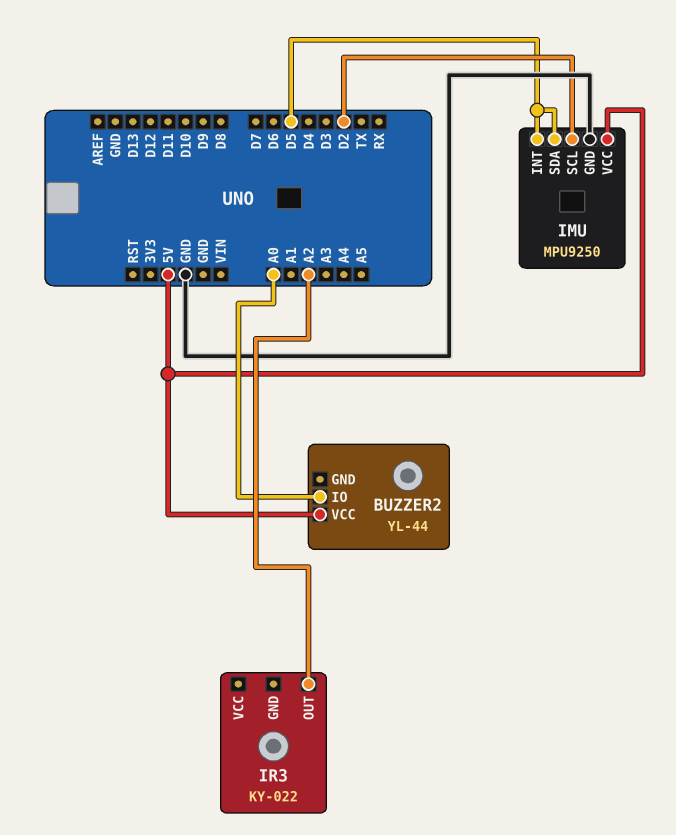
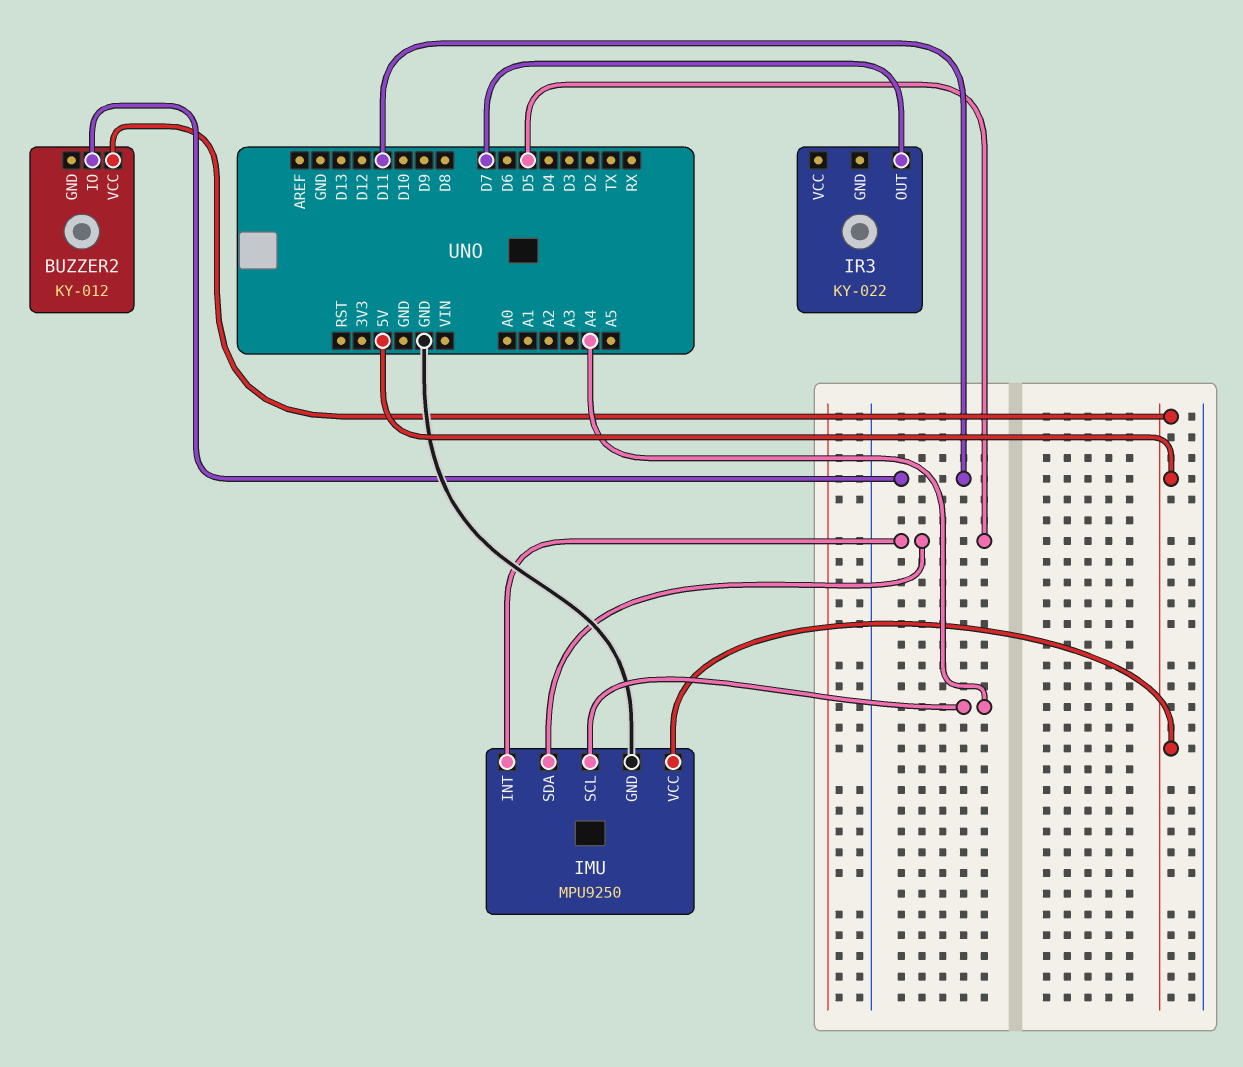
BUZZER2: YL-44 -> KY-012
BUZZER2 pin IO: A0 -> D11
IMU pin SCL: D2 -> A4
IR3 pin OUT: A2 -> D7

